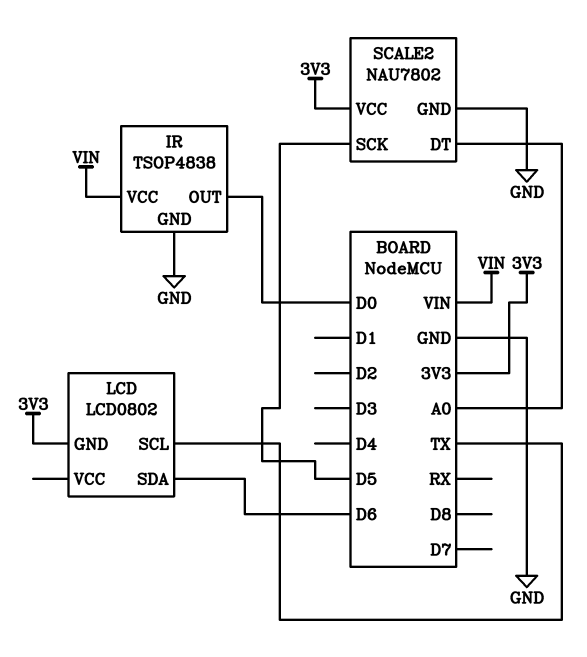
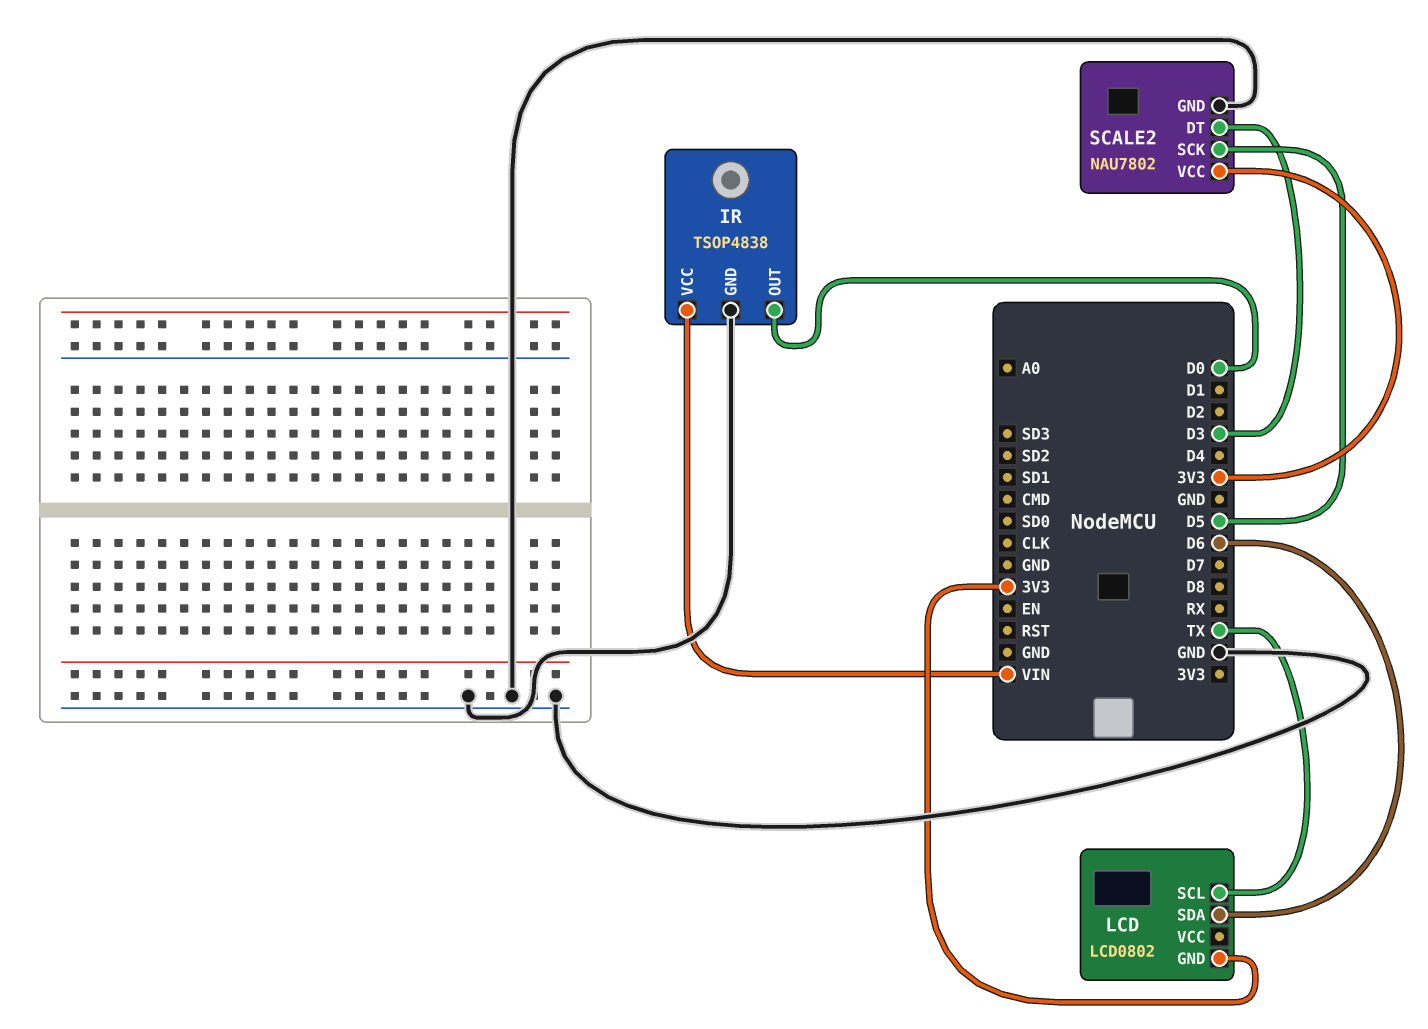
SCALE2 pin DT: A0 -> D3

